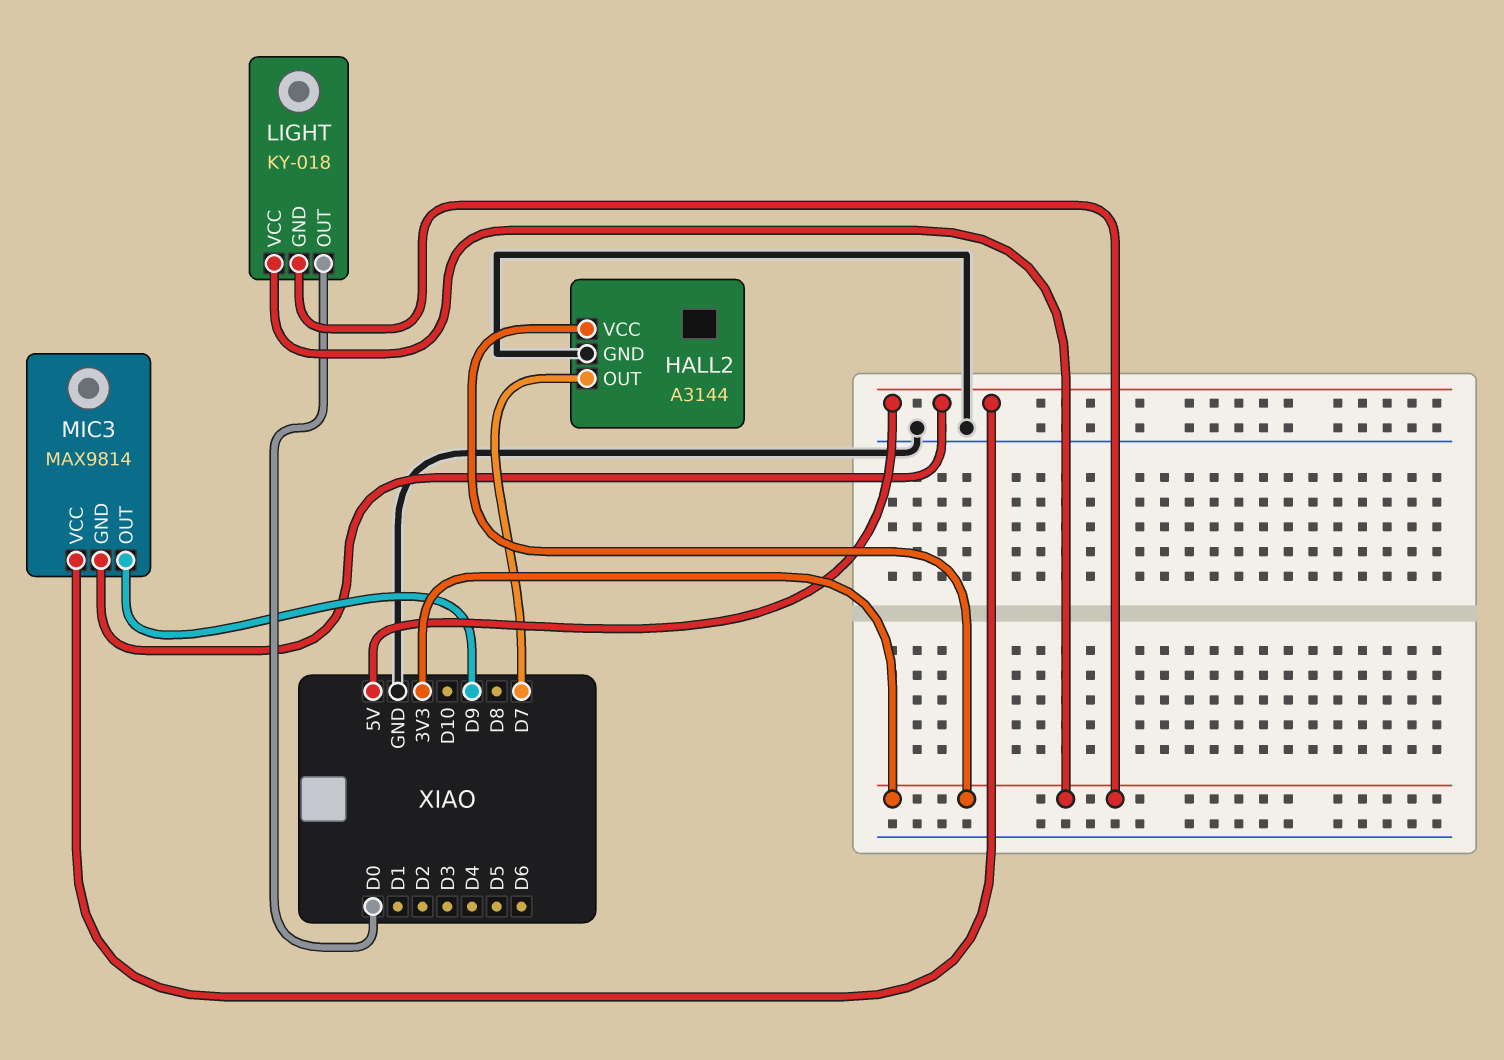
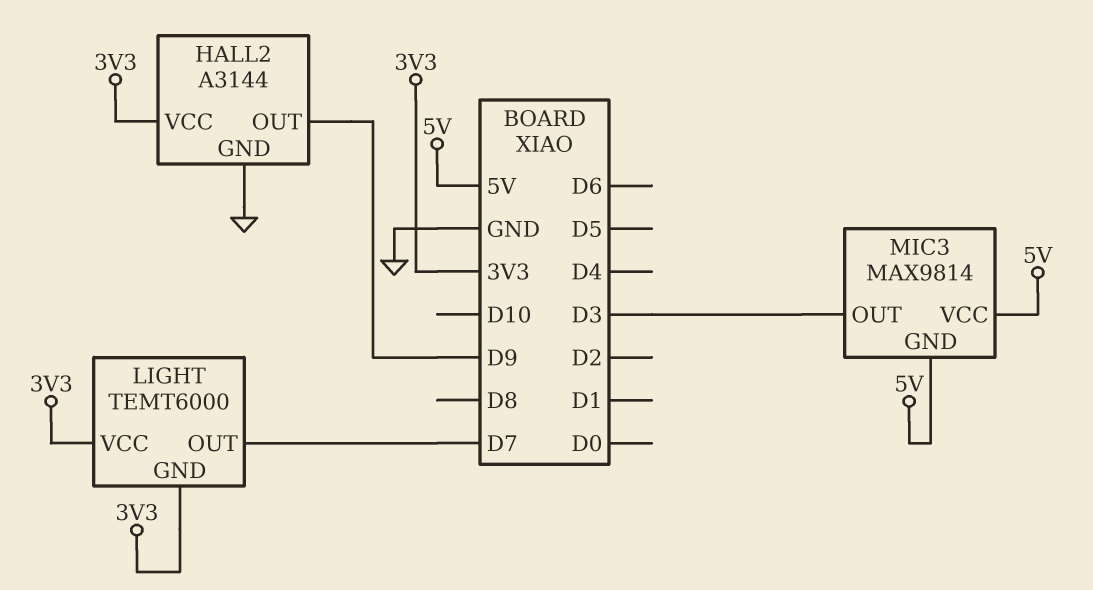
HALL2 pin OUT: D7 -> D9
LIGHT: KY-018 -> TEMT6000
LIGHT pin OUT: D0 -> D7
MIC3 pin OUT: D9 -> D3

